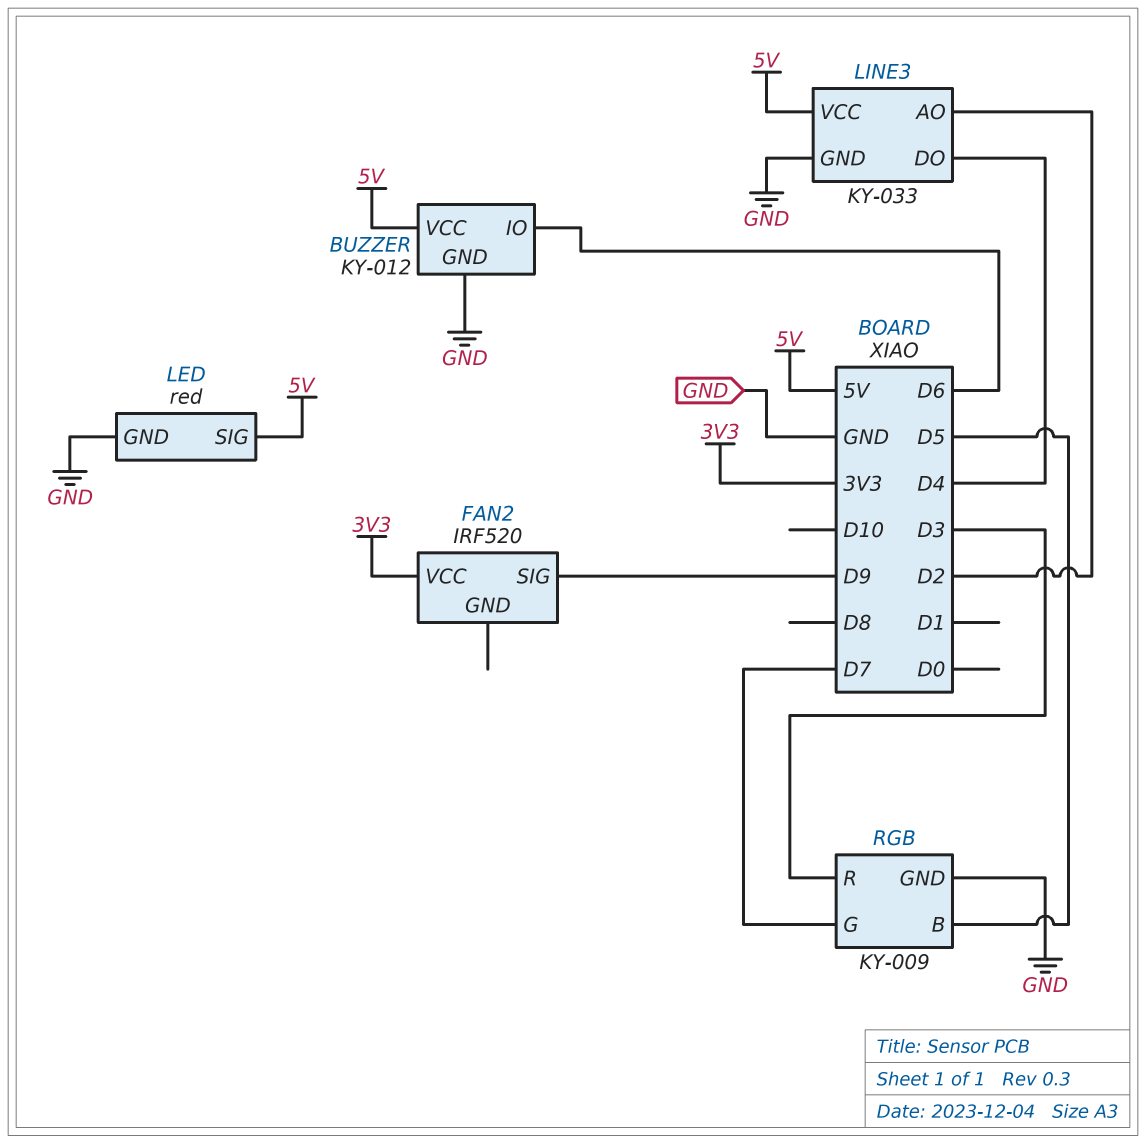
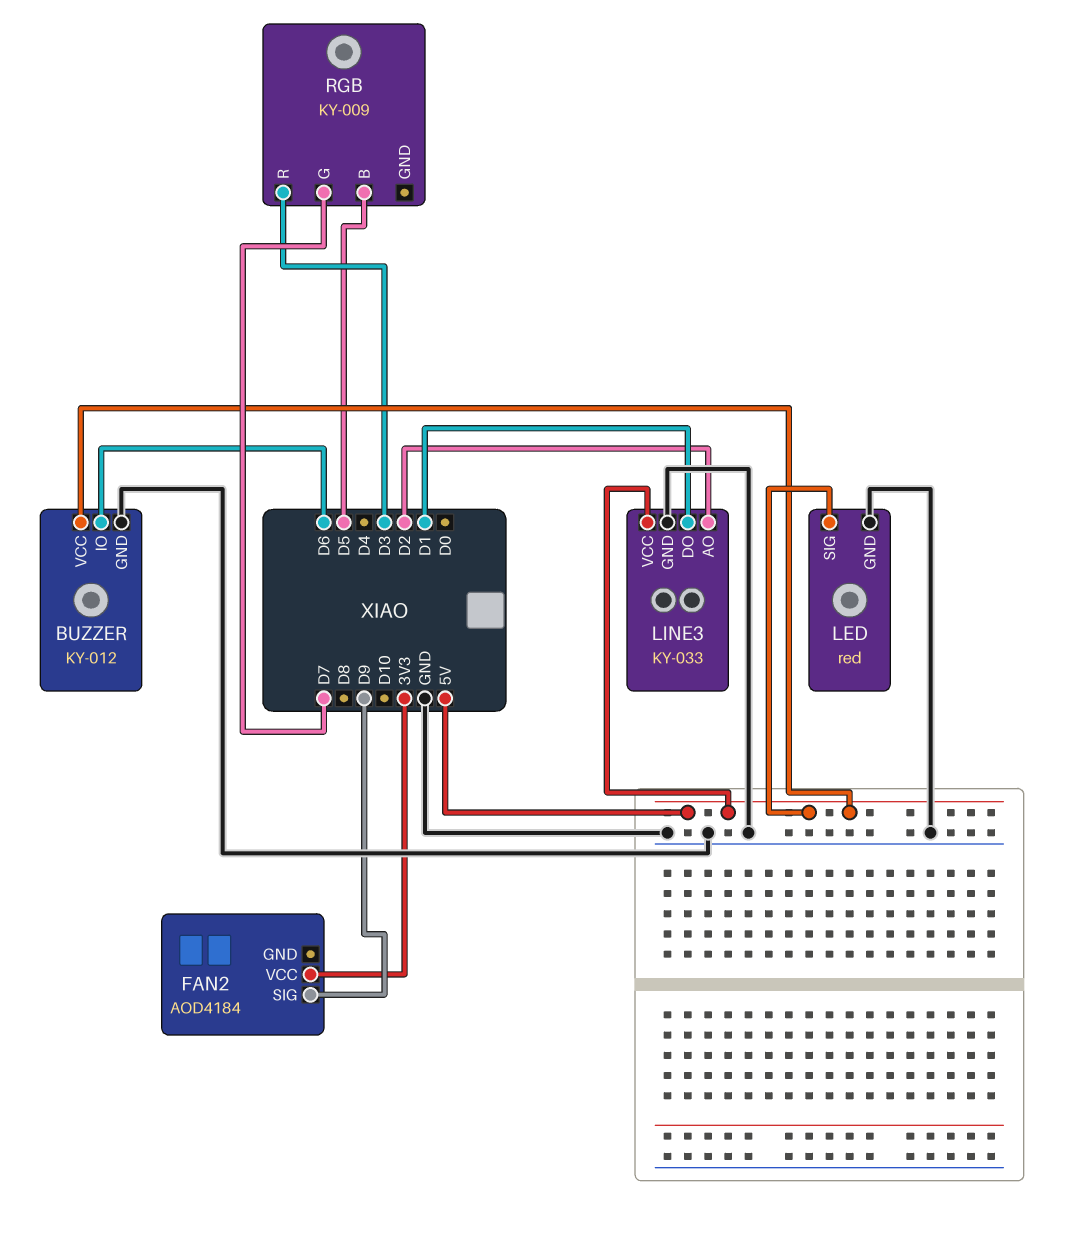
FAN2: IRF520 -> AOD4184
LINE3 pin DO: D4 -> D1
RGB pin GND: GND -> none

